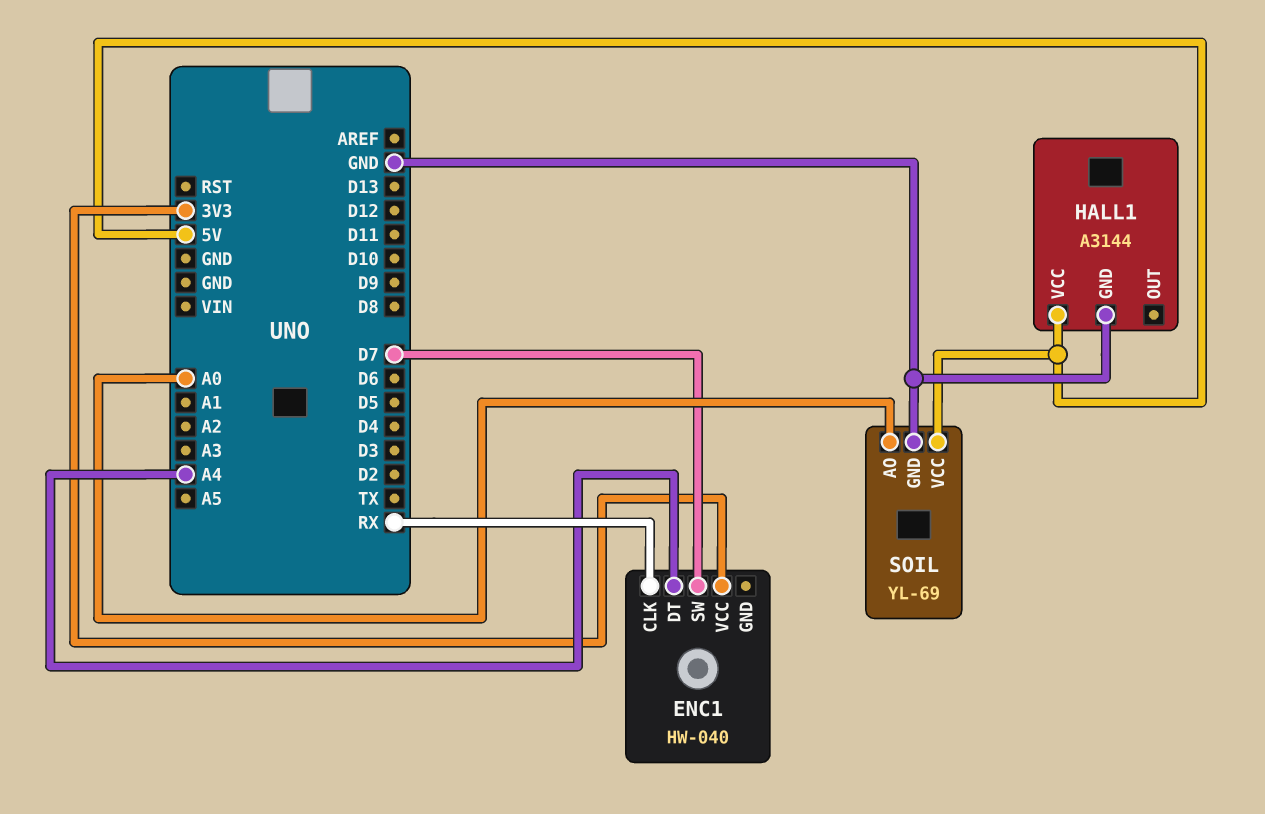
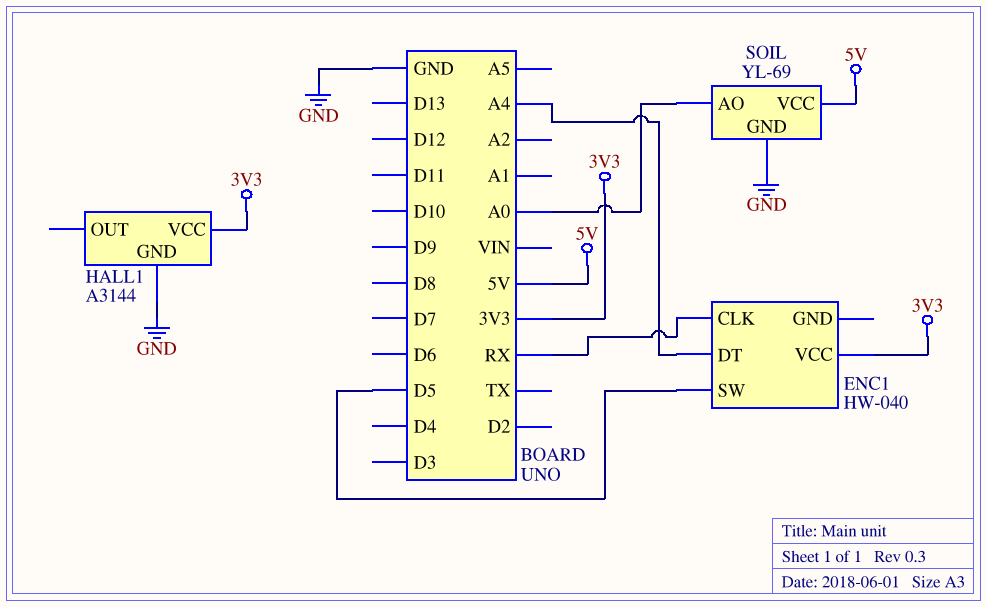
ENC1 pin SW: D7 -> D5
HALL1 pin VCC: 5V -> 3V3

